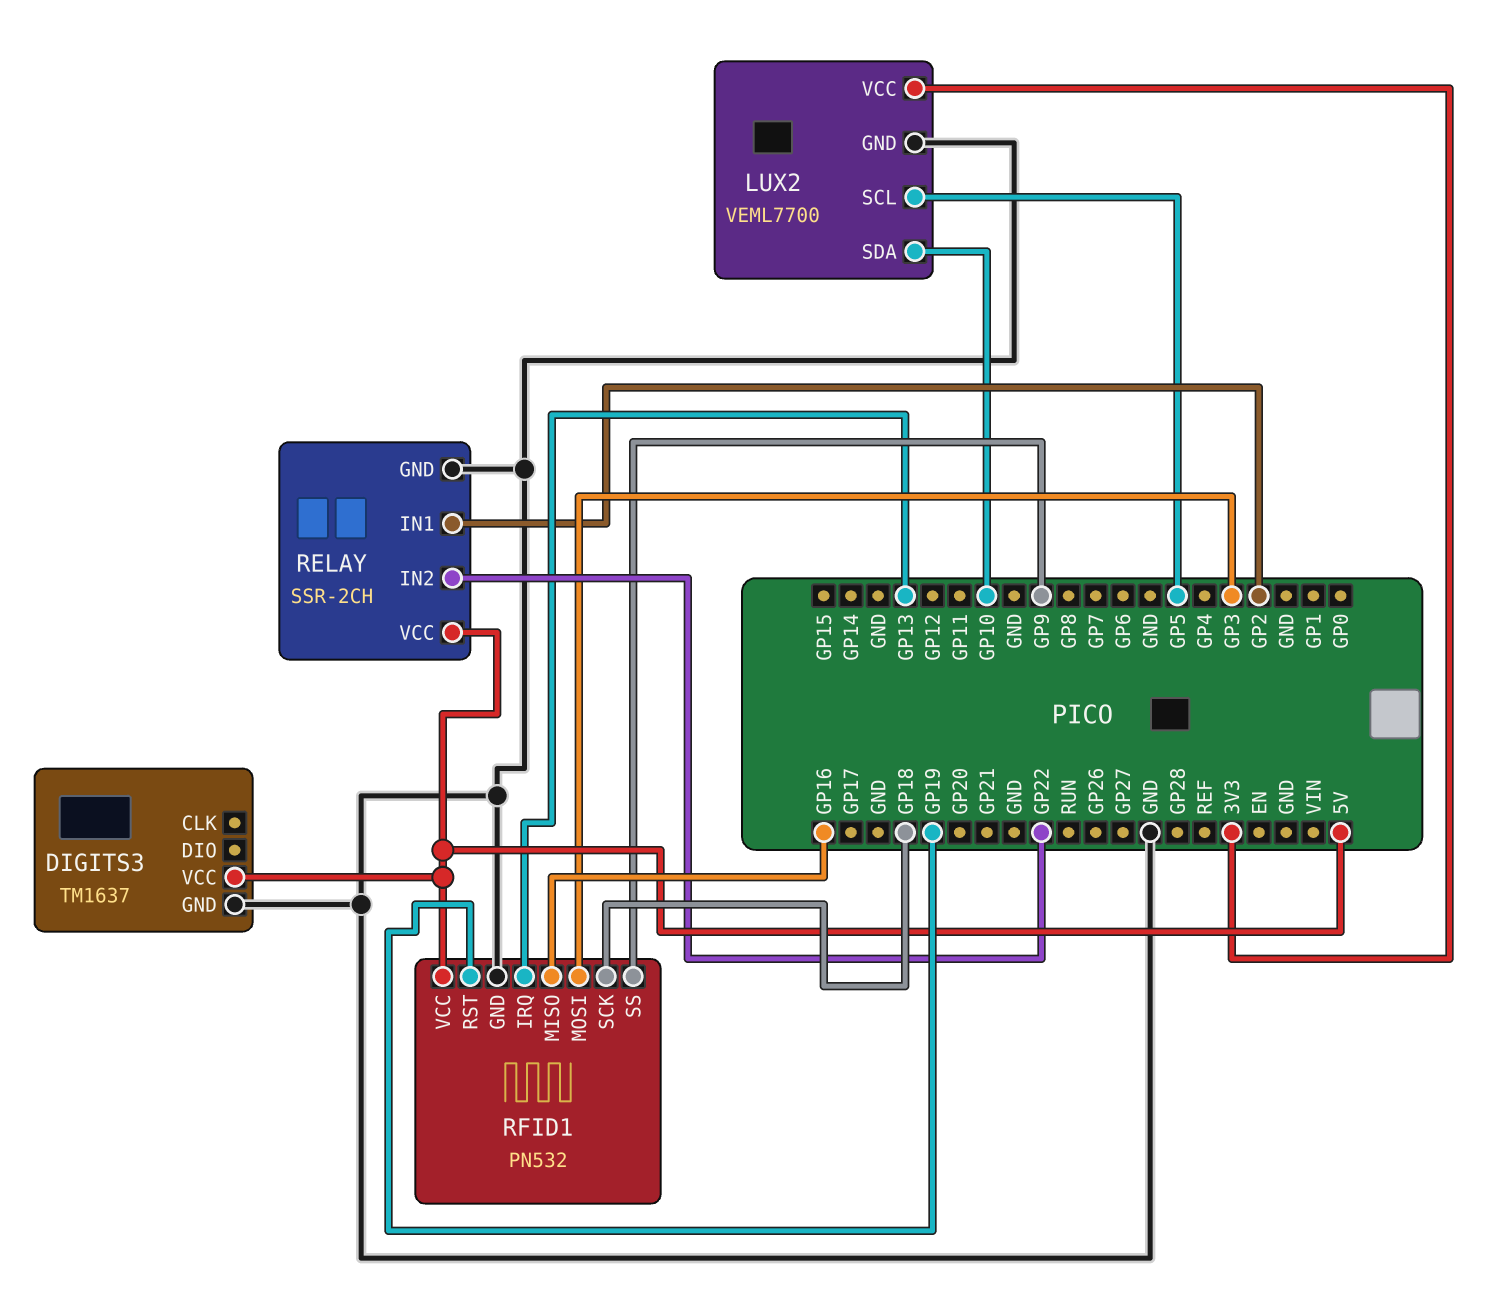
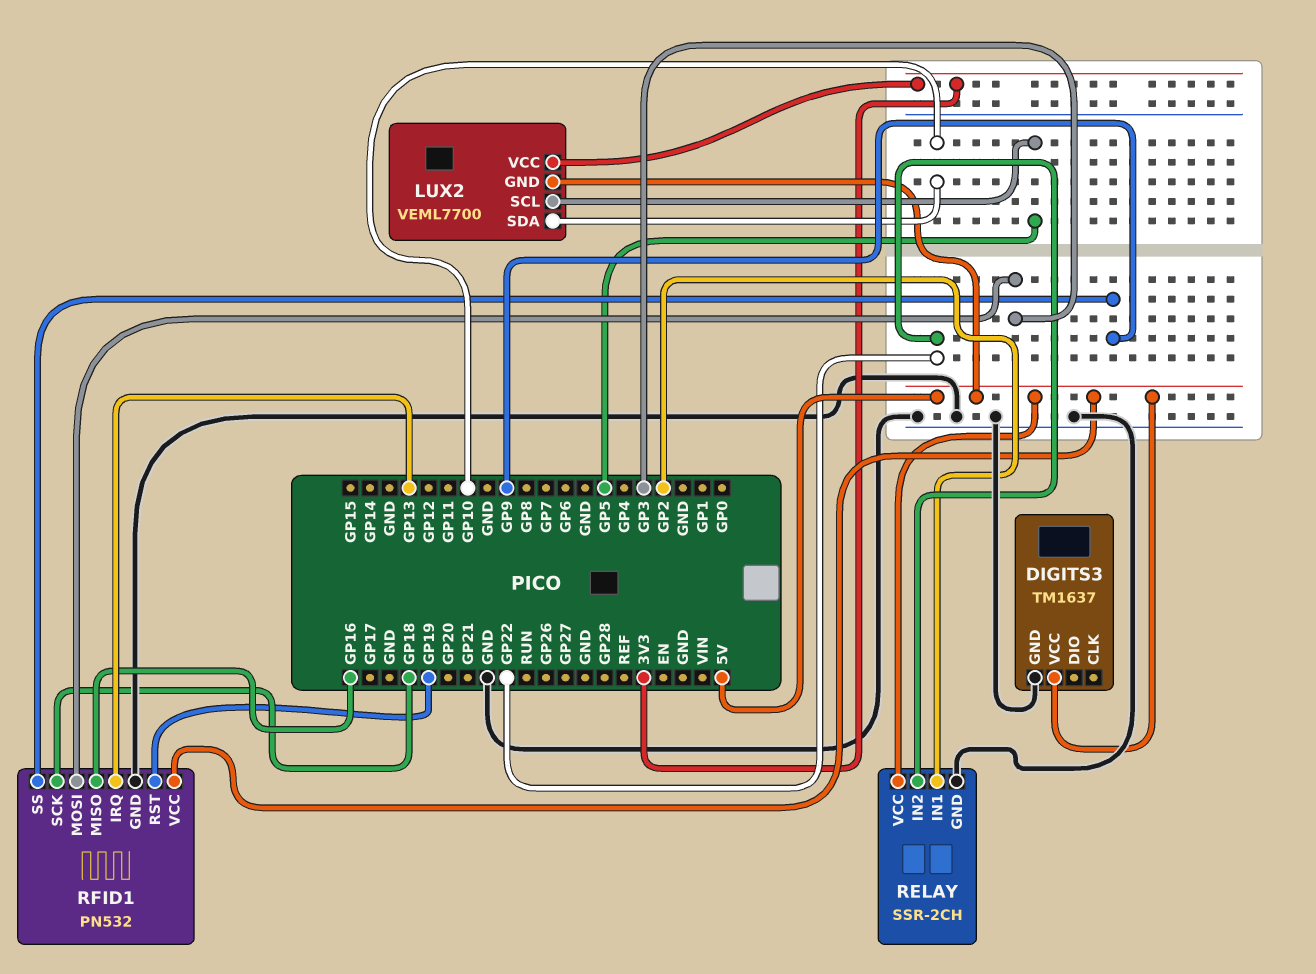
LUX2 pin GND: GND -> 5V

